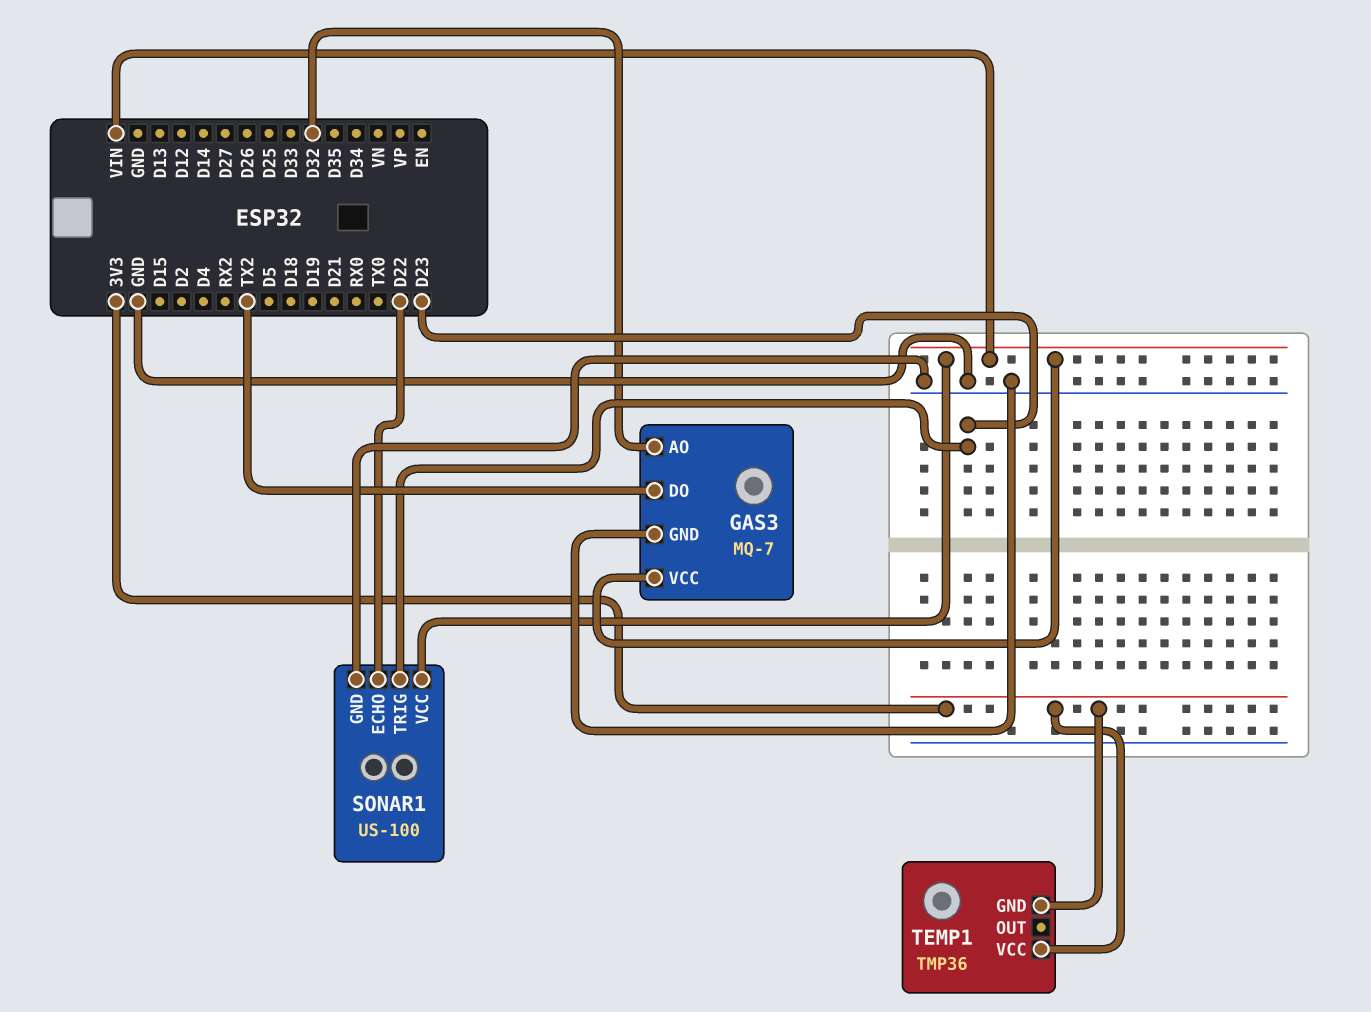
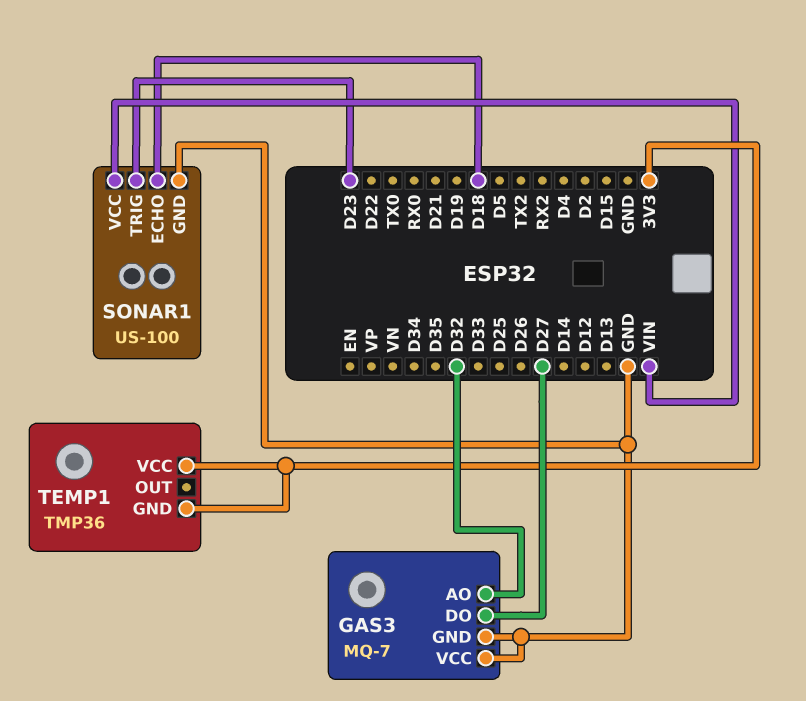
GAS3 pin DO: TX2 -> D27
GAS3 pin VCC: VIN -> GND
SONAR1 pin ECHO: D22 -> D18

